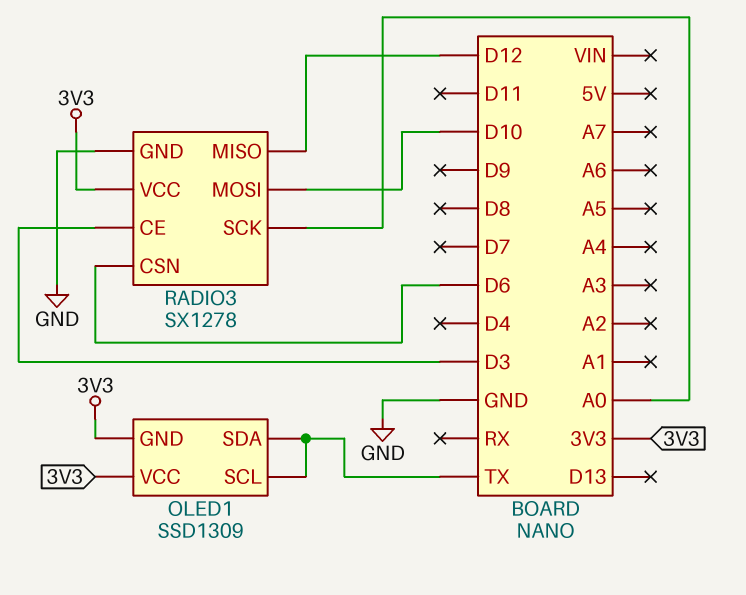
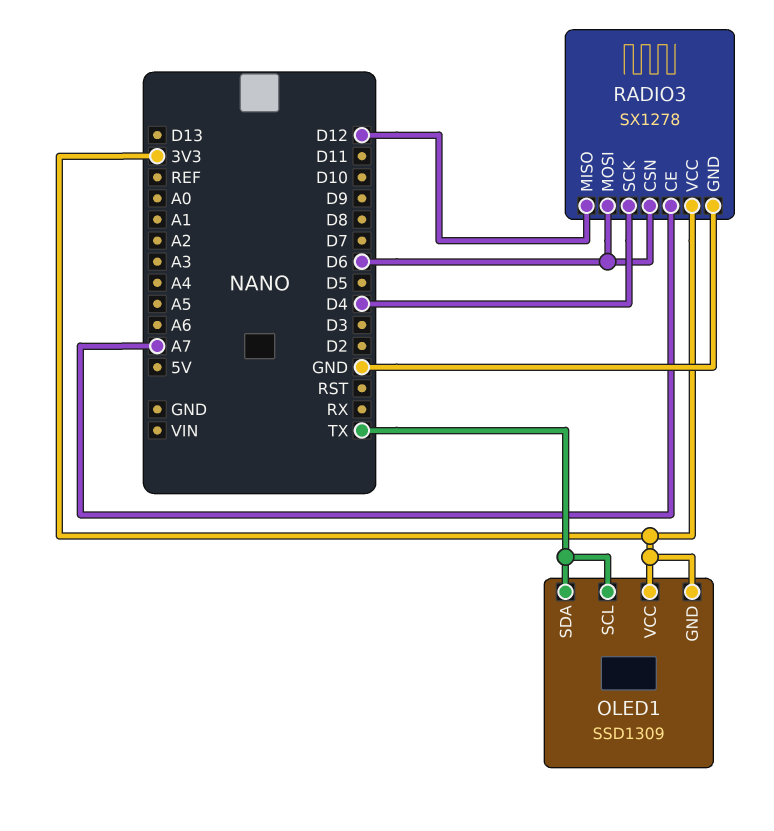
RADIO3 pin CE: D3 -> A7
RADIO3 pin MOSI: D10 -> D6
RADIO3 pin SCK: A0 -> D4

